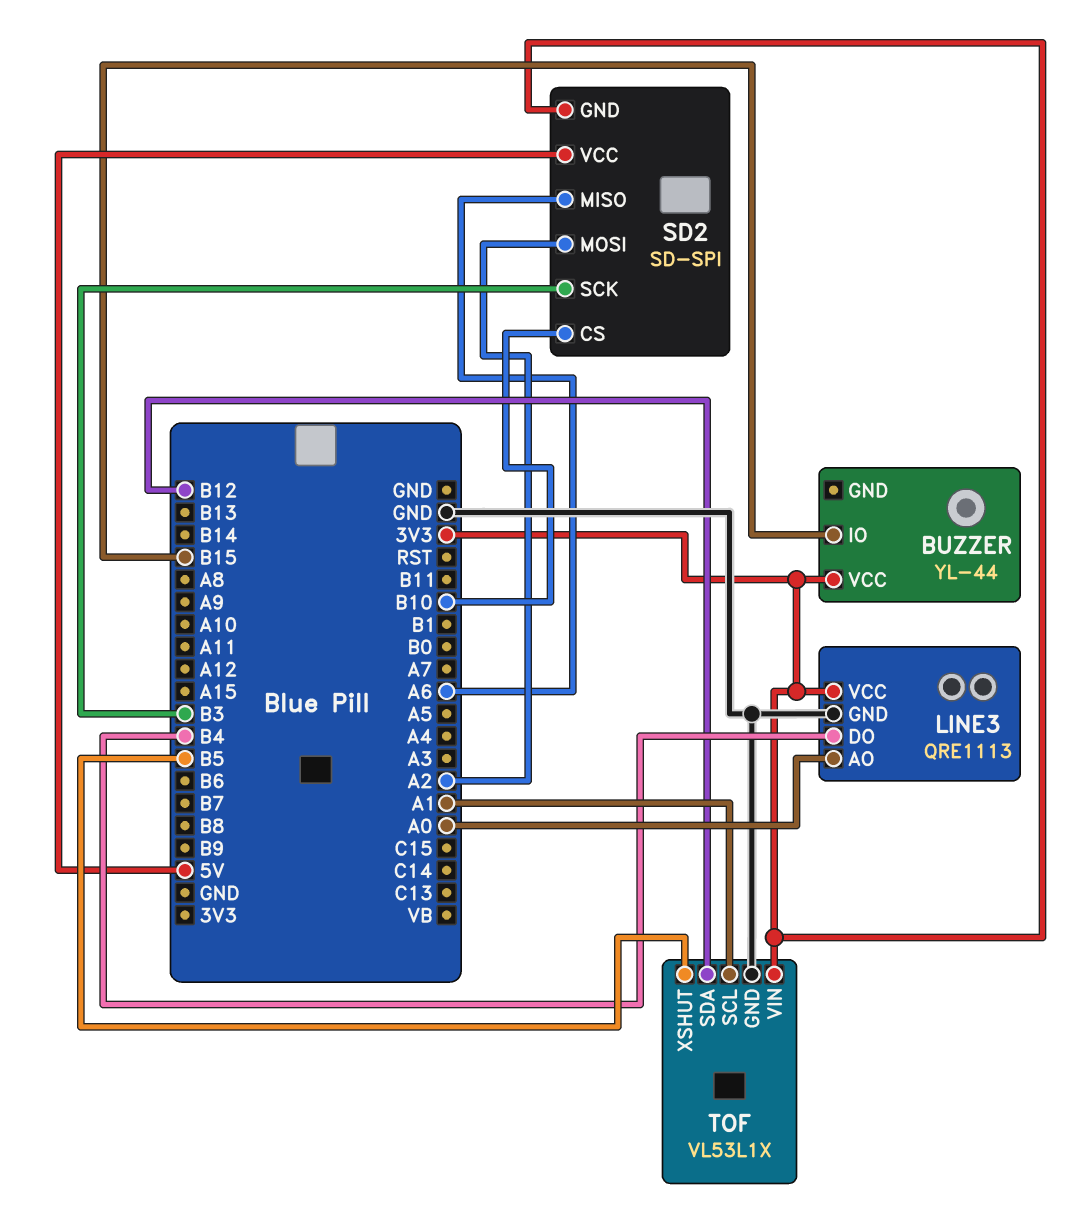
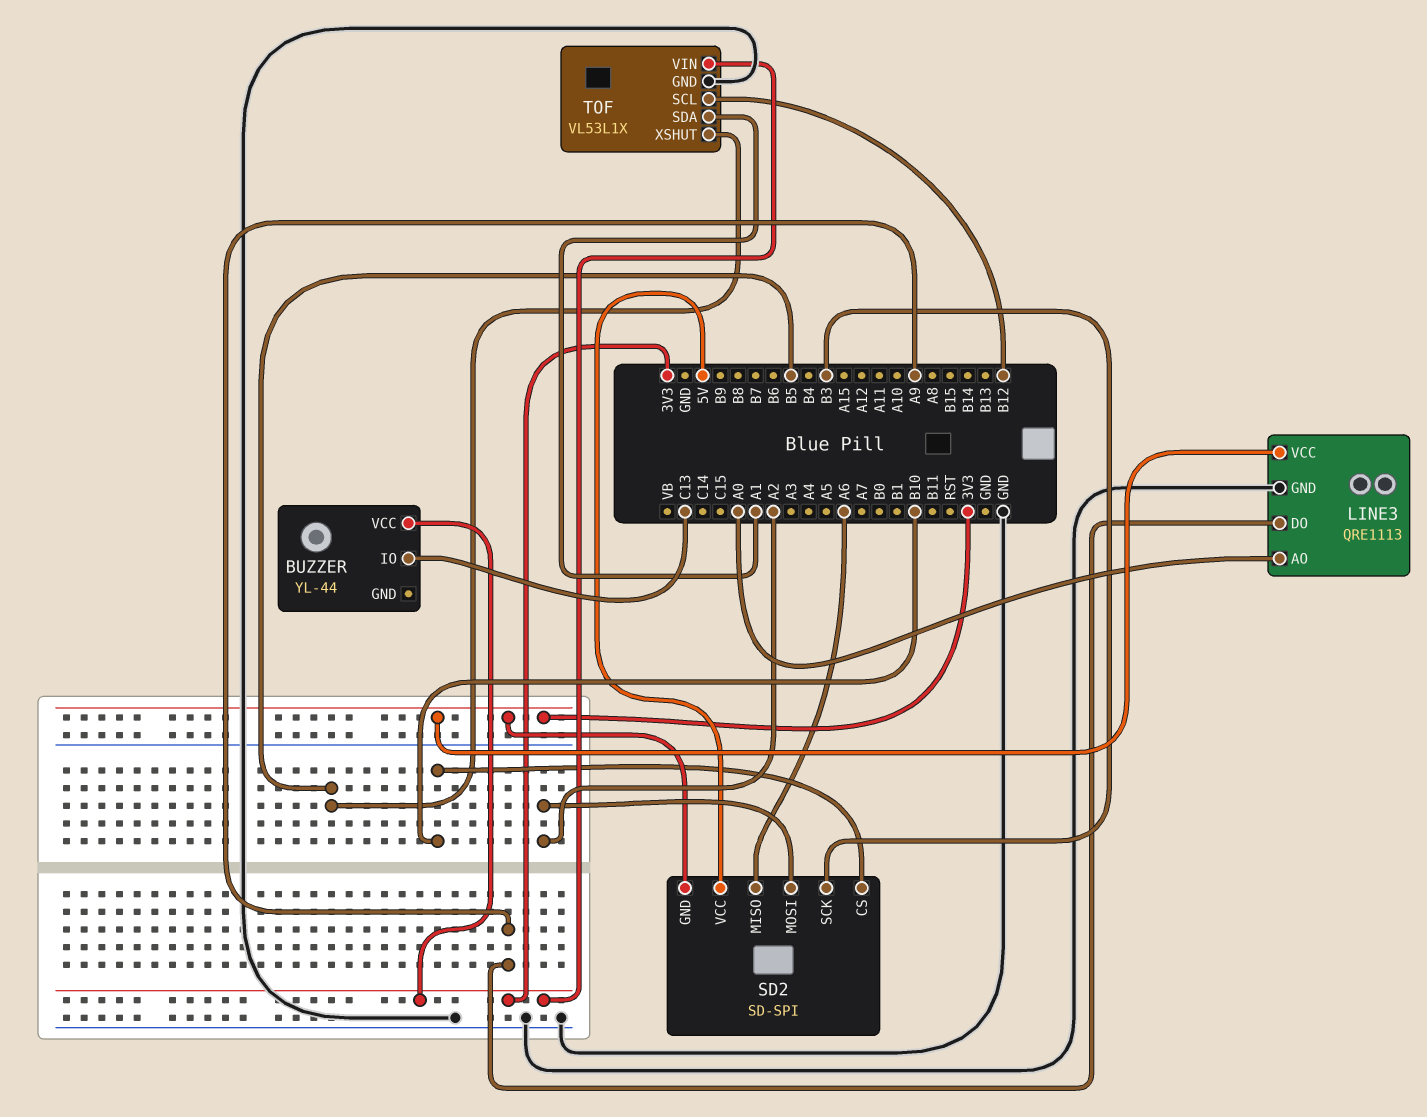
BUZZER pin IO: B15 -> C13
LINE3 pin DO: B4 -> A9
TOF pin SCL: A1 -> B12
TOF pin SDA: B12 -> A1

